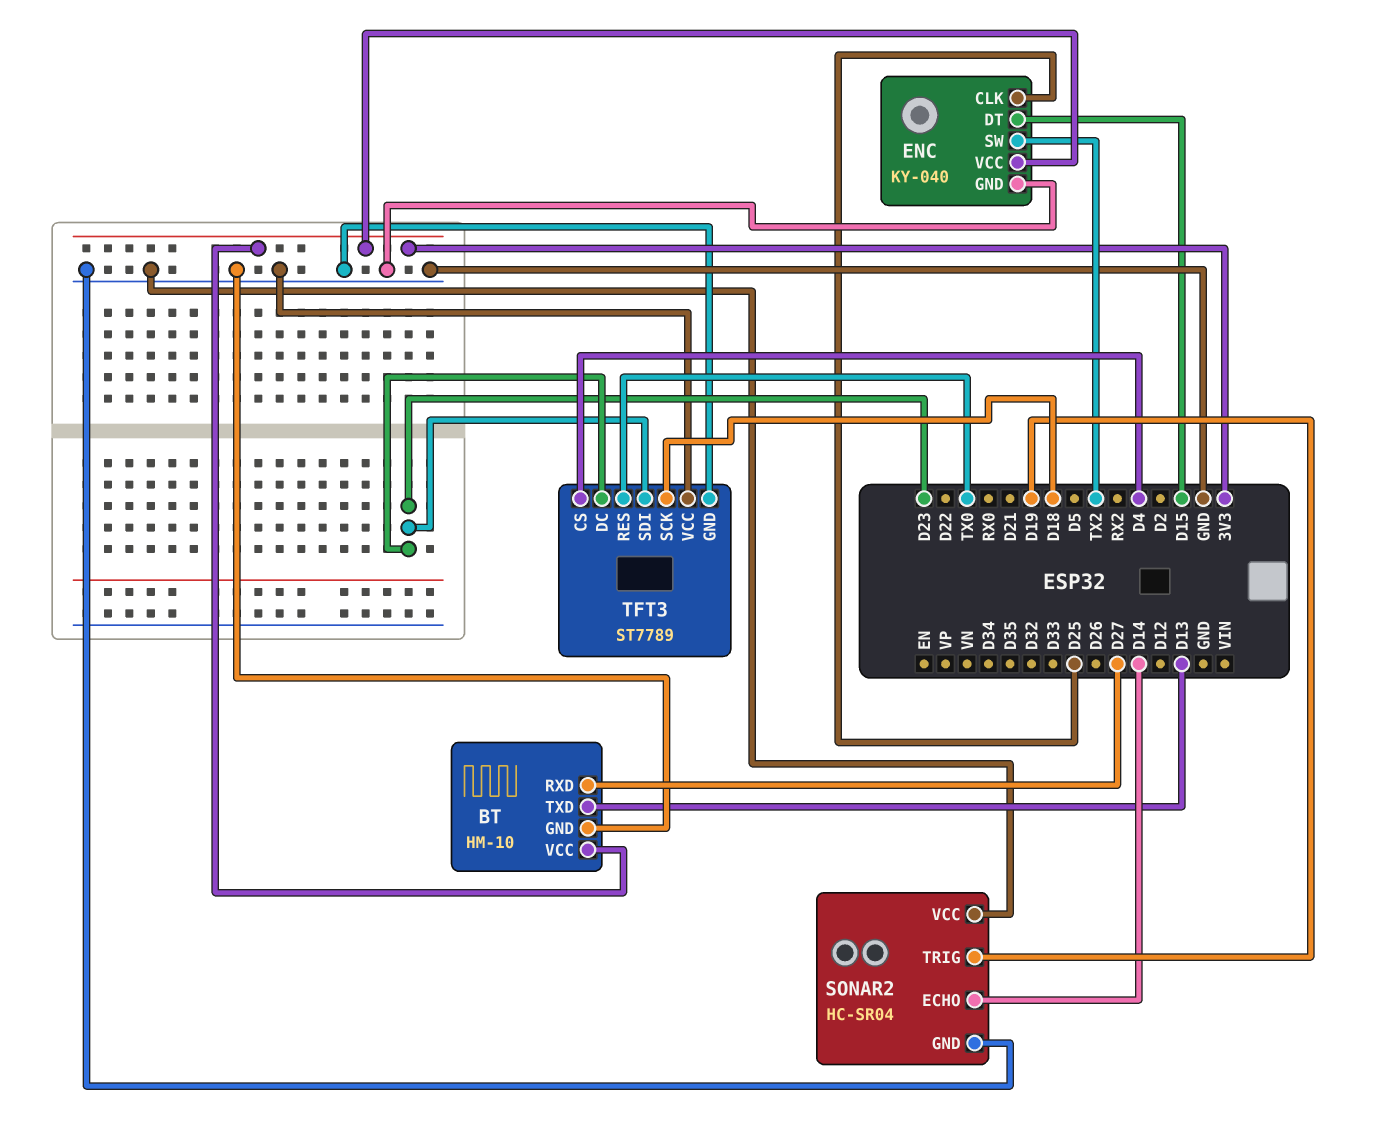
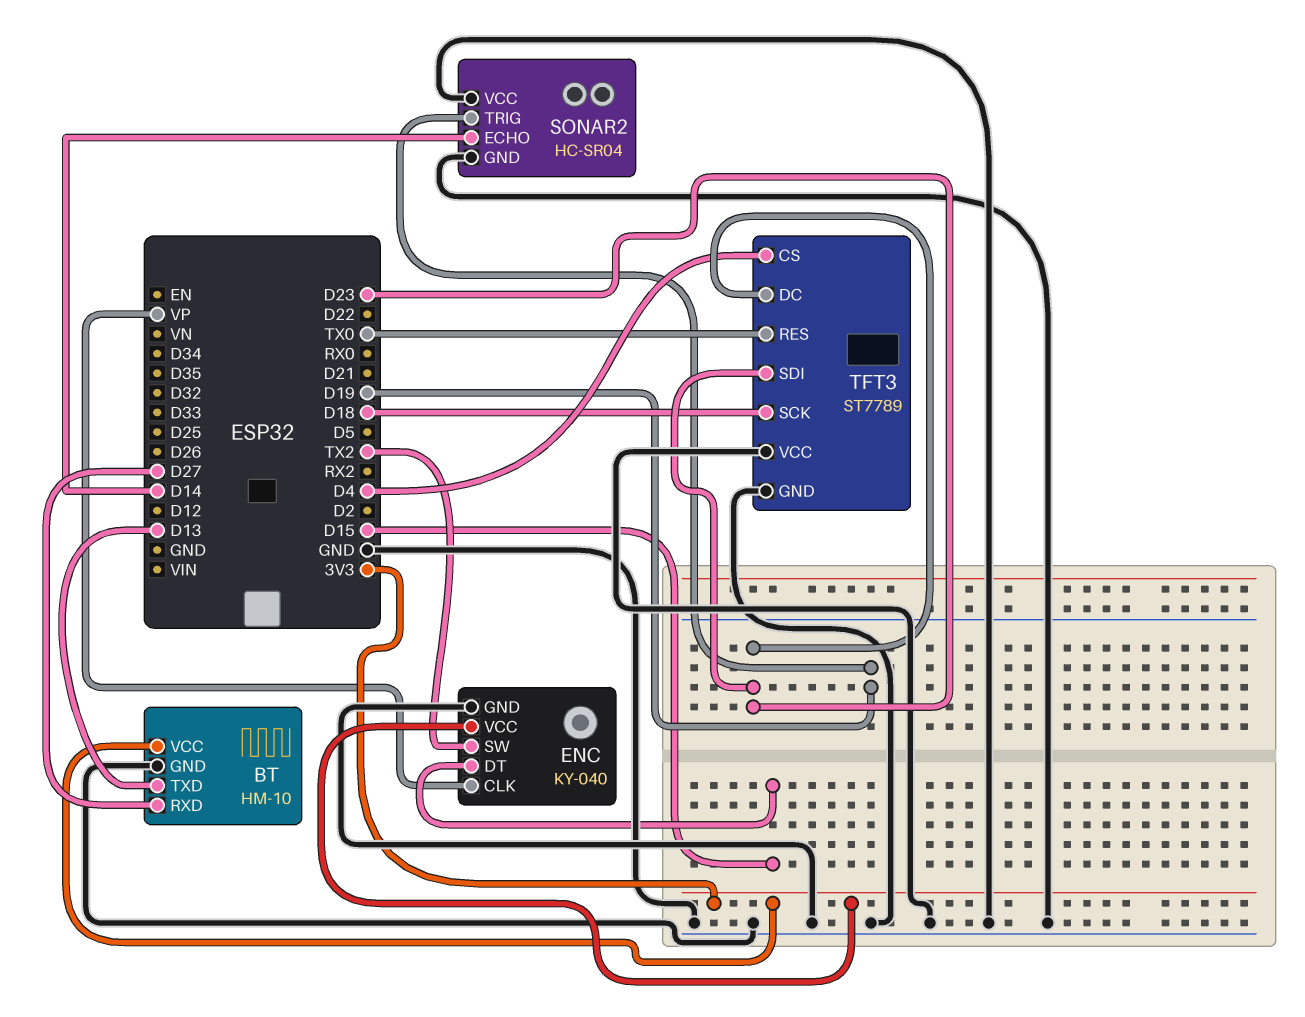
ENC pin CLK: D25 -> VP

